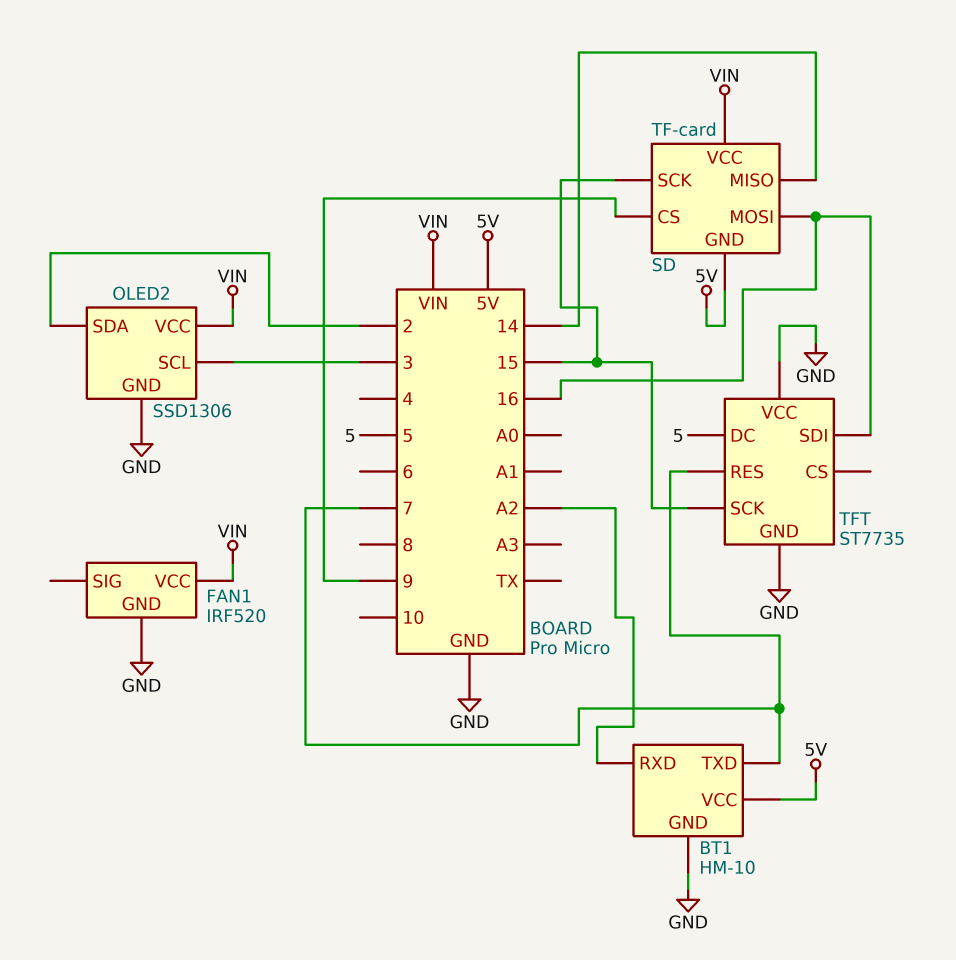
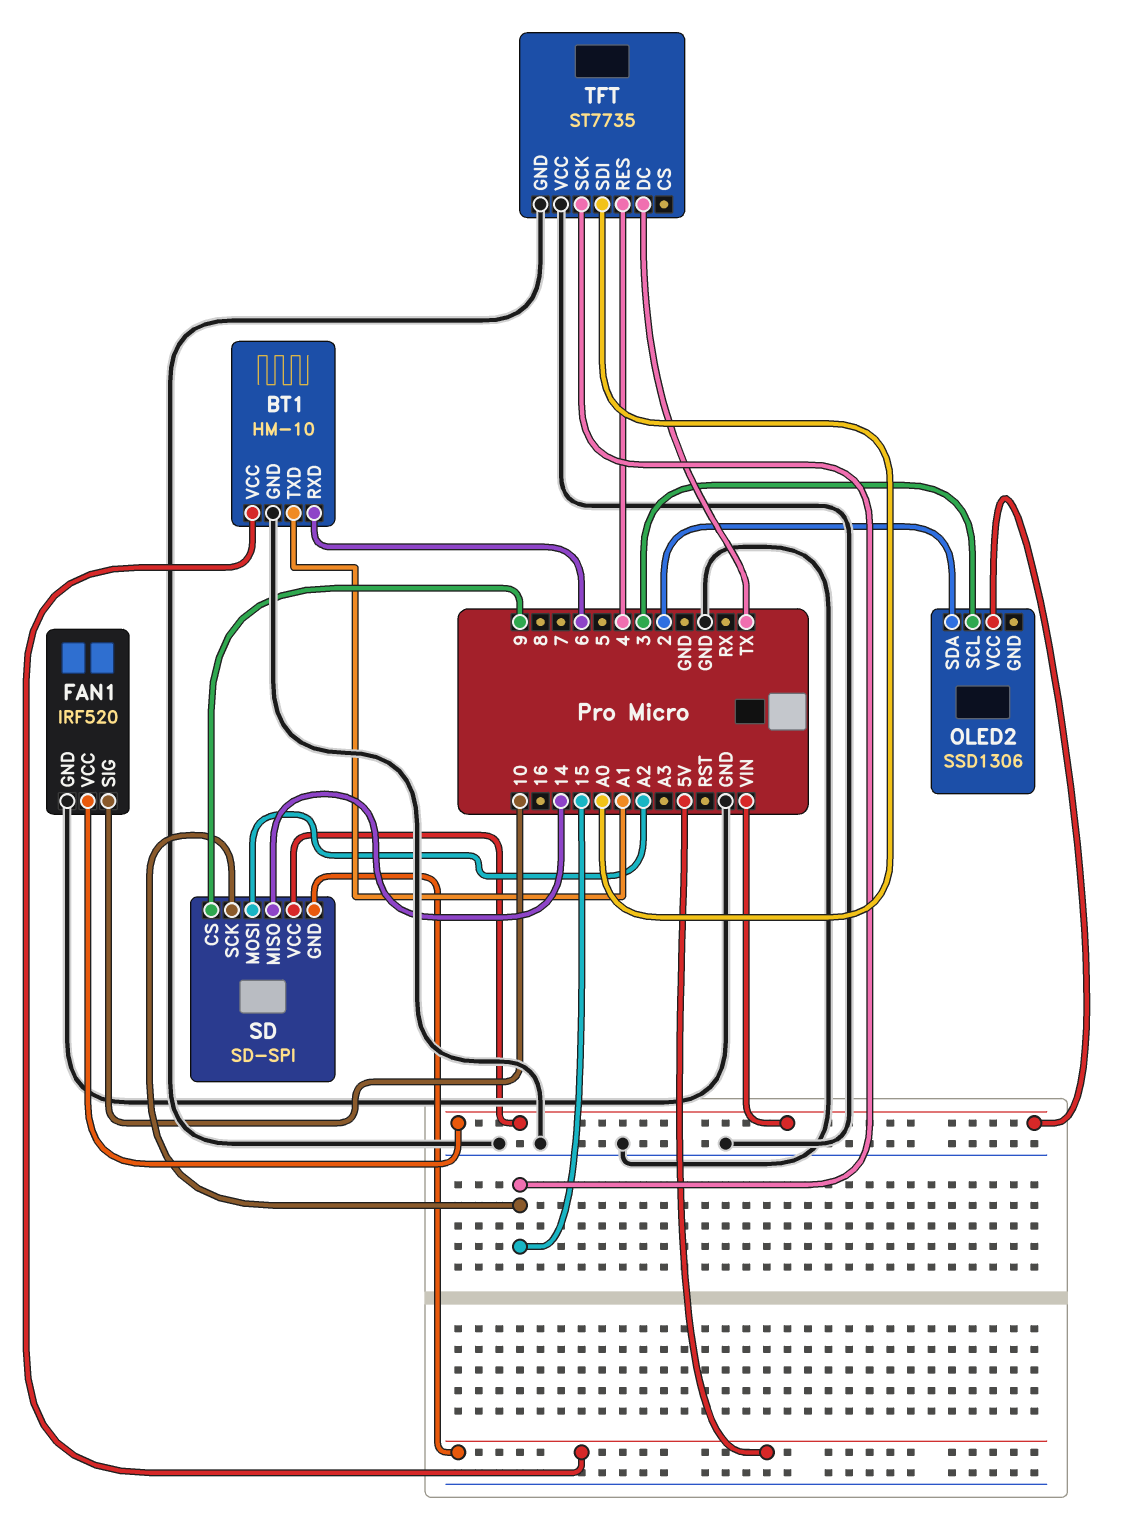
BT1 pin RXD: A2 -> 6
BT1 pin TXD: 7 -> A1
FAN1 pin SIG: none -> 10
OLED2 pin GND: GND -> none
SD: TF-card -> SD-SPI
SD pin MOSI: 16 -> A2
TFT pin DC: 5 -> TX
TFT pin RES: 7 -> 4
TFT pin SDI: 16 -> A0

